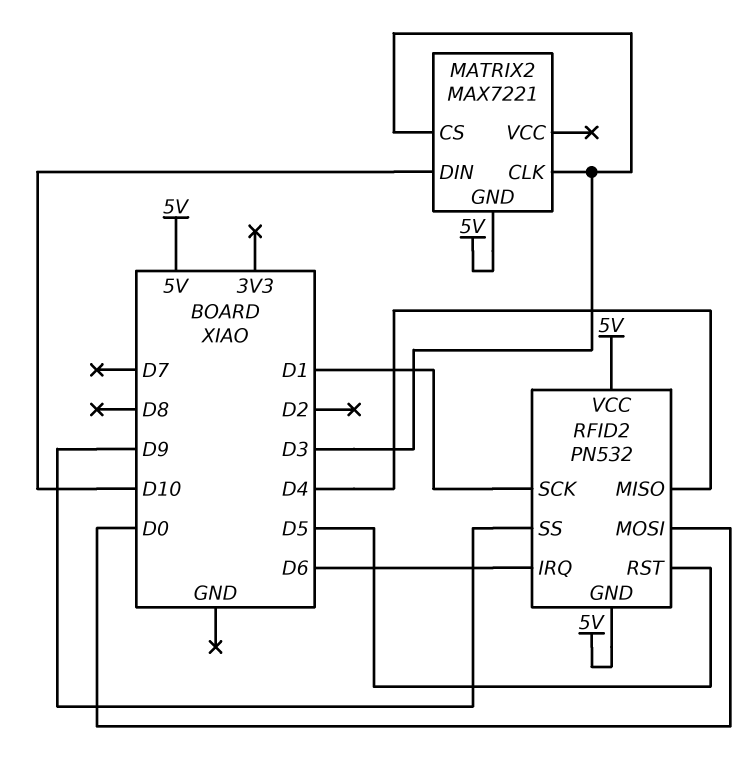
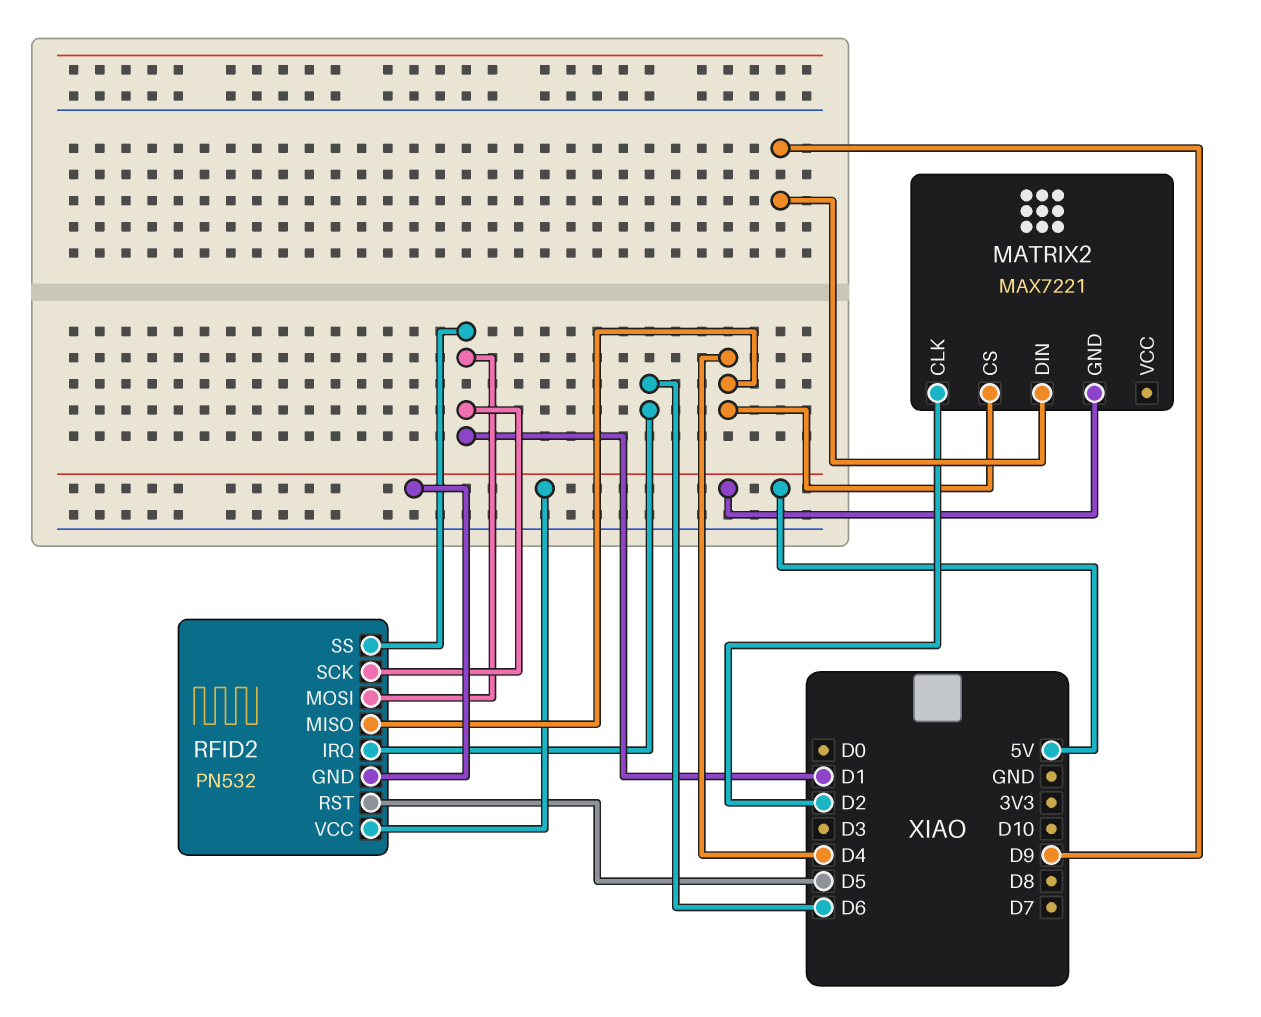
MATRIX2 pin CLK: D3 -> D2
MATRIX2 pin CS: D3 -> D4
MATRIX2 pin DIN: D10 -> D9
RFID2 pin MOSI: D0 -> D1
RFID2 pin SS: D9 -> D1

